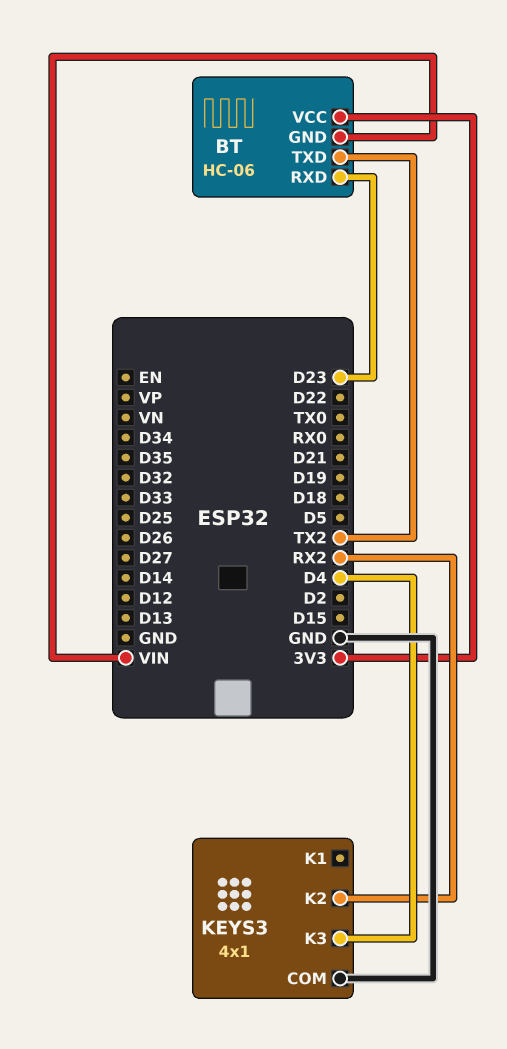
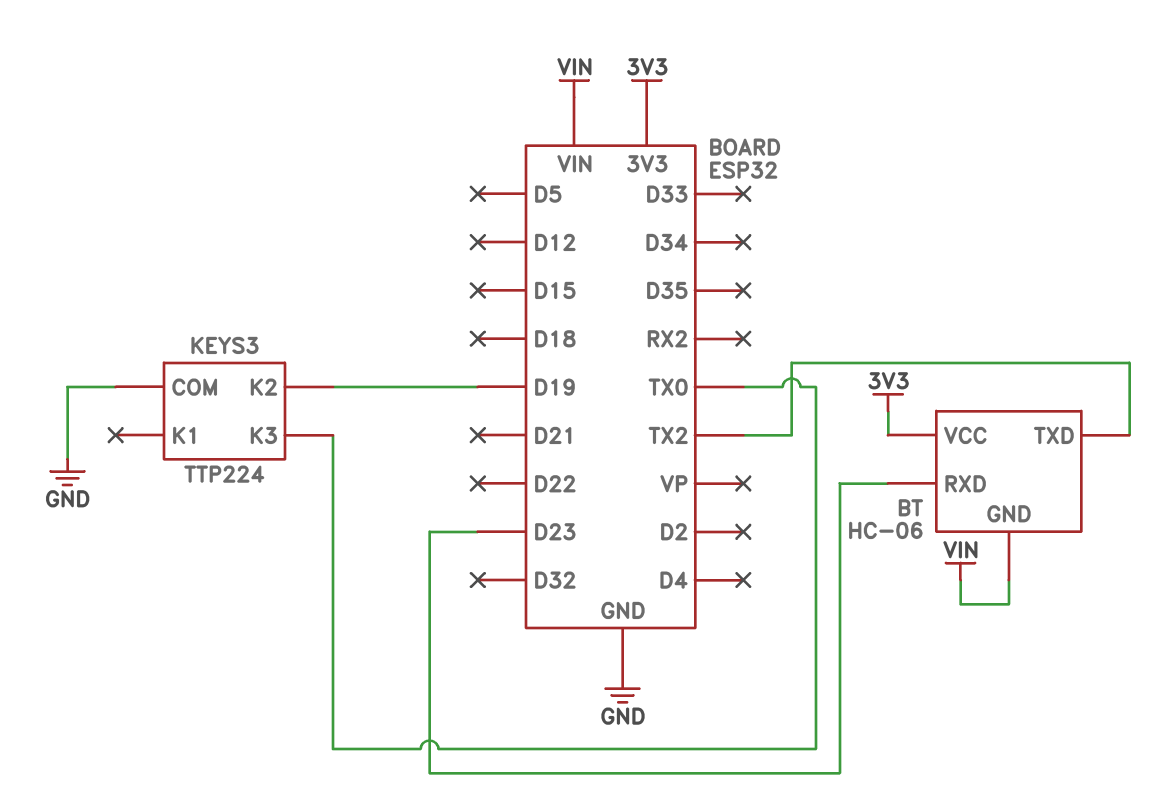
KEYS3: 4x1 -> TTP224
KEYS3 pin K2: RX2 -> D19
KEYS3 pin K3: D4 -> TX0

